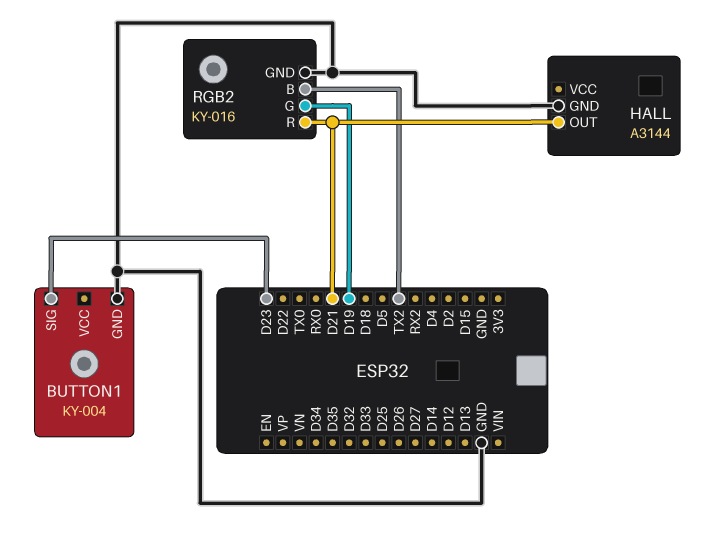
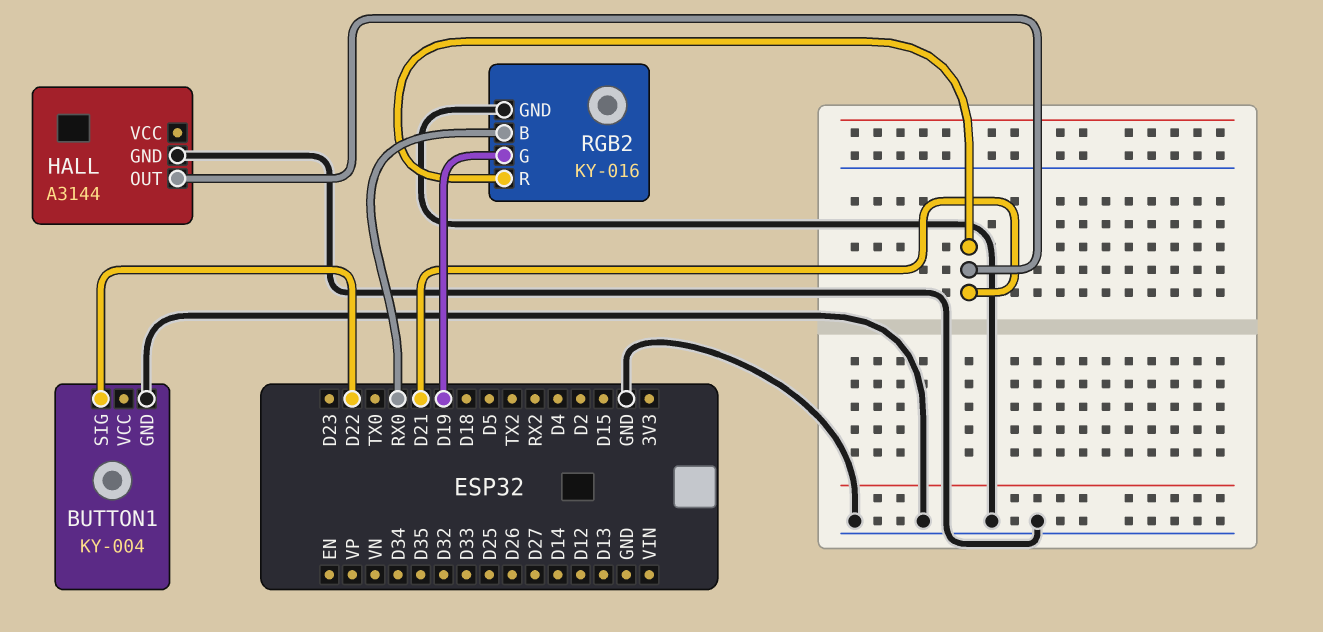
BUTTON1 pin SIG: D23 -> D22
RGB2 pin B: TX2 -> RX0

